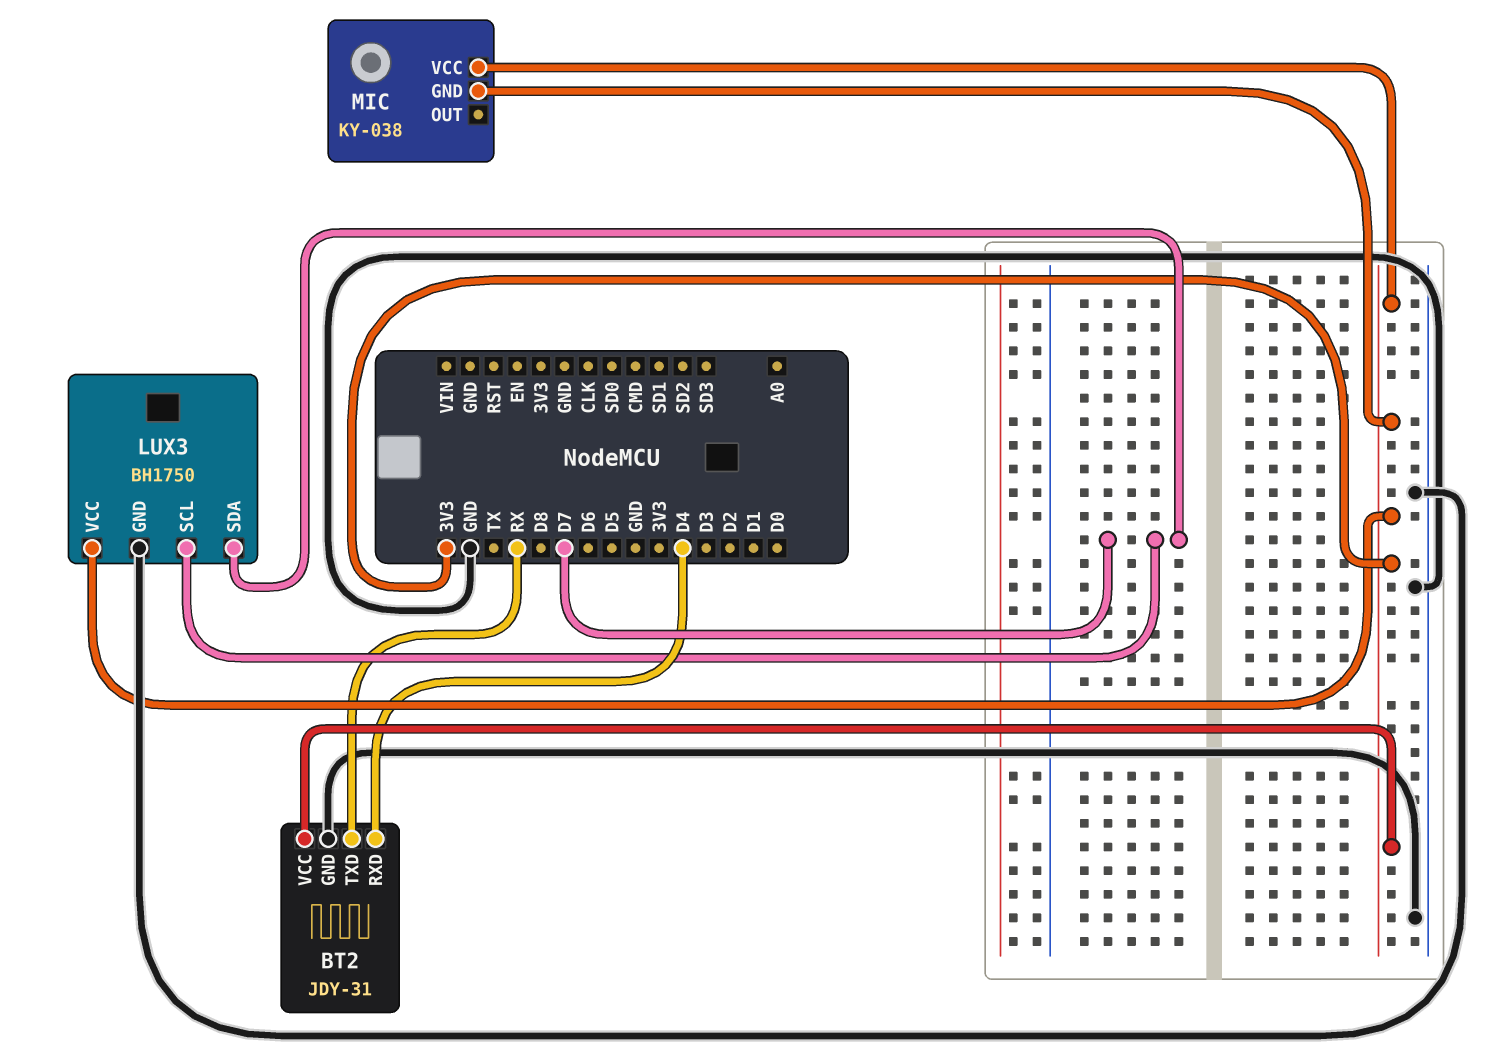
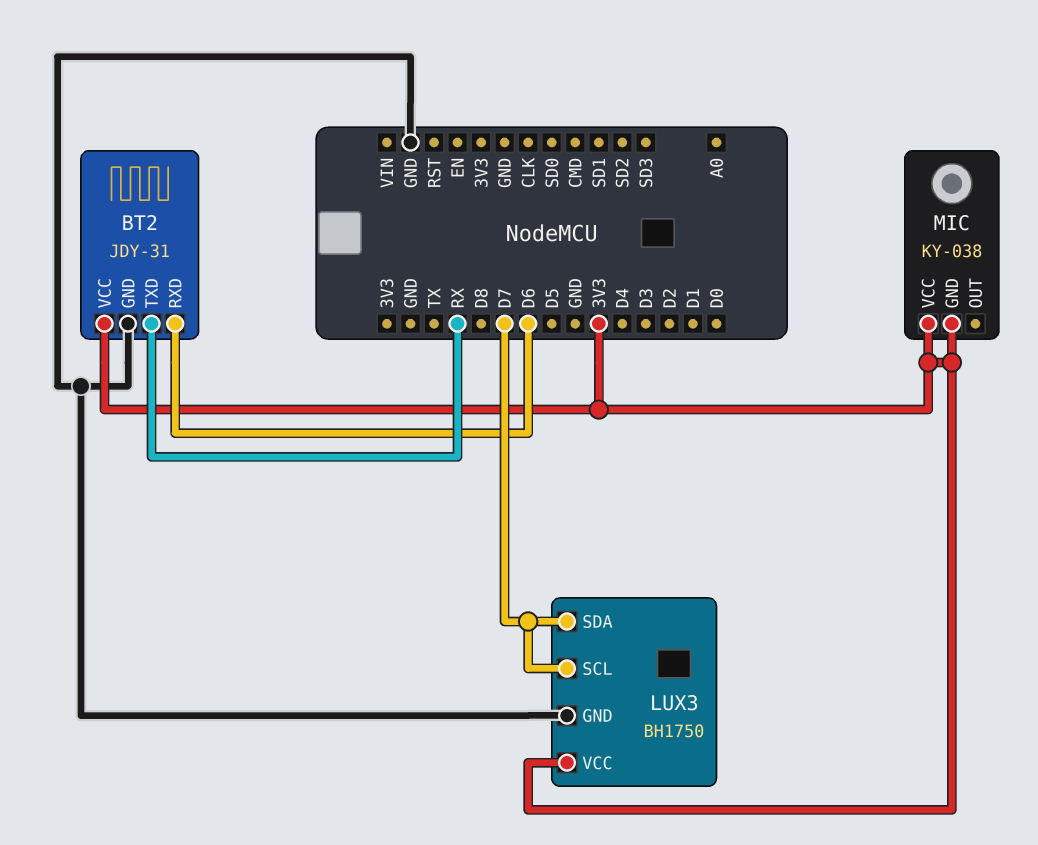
BT2 pin RXD: D4 -> D6

